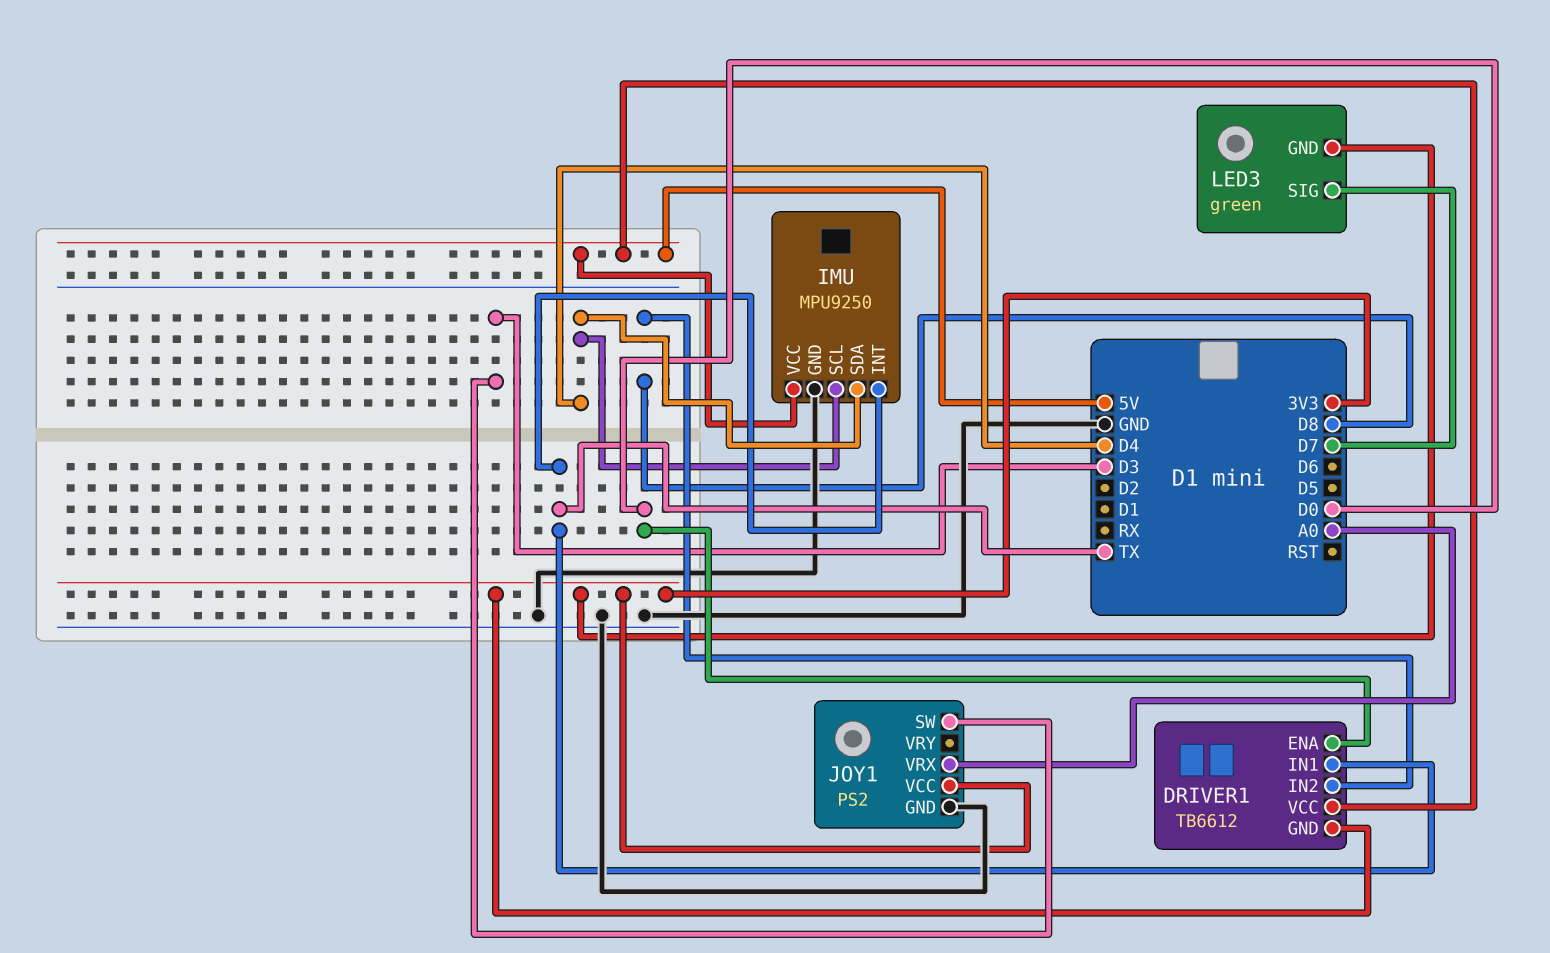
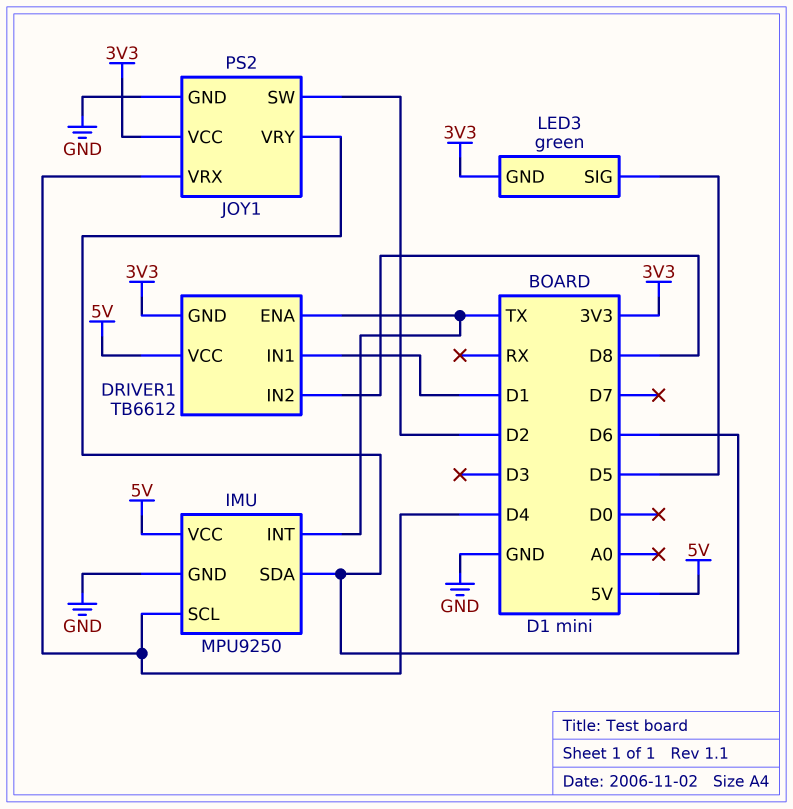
DRIVER1 pin ENA: D0 -> TX
DRIVER1 pin IN1: TX -> D1
IMU pin SDA: D4 -> D6
JOY1 pin SW: D3 -> D2
JOY1 pin VRX: A0 -> D4
JOY1 pin VRY: none -> D6
LED3 pin SIG: D7 -> D5

